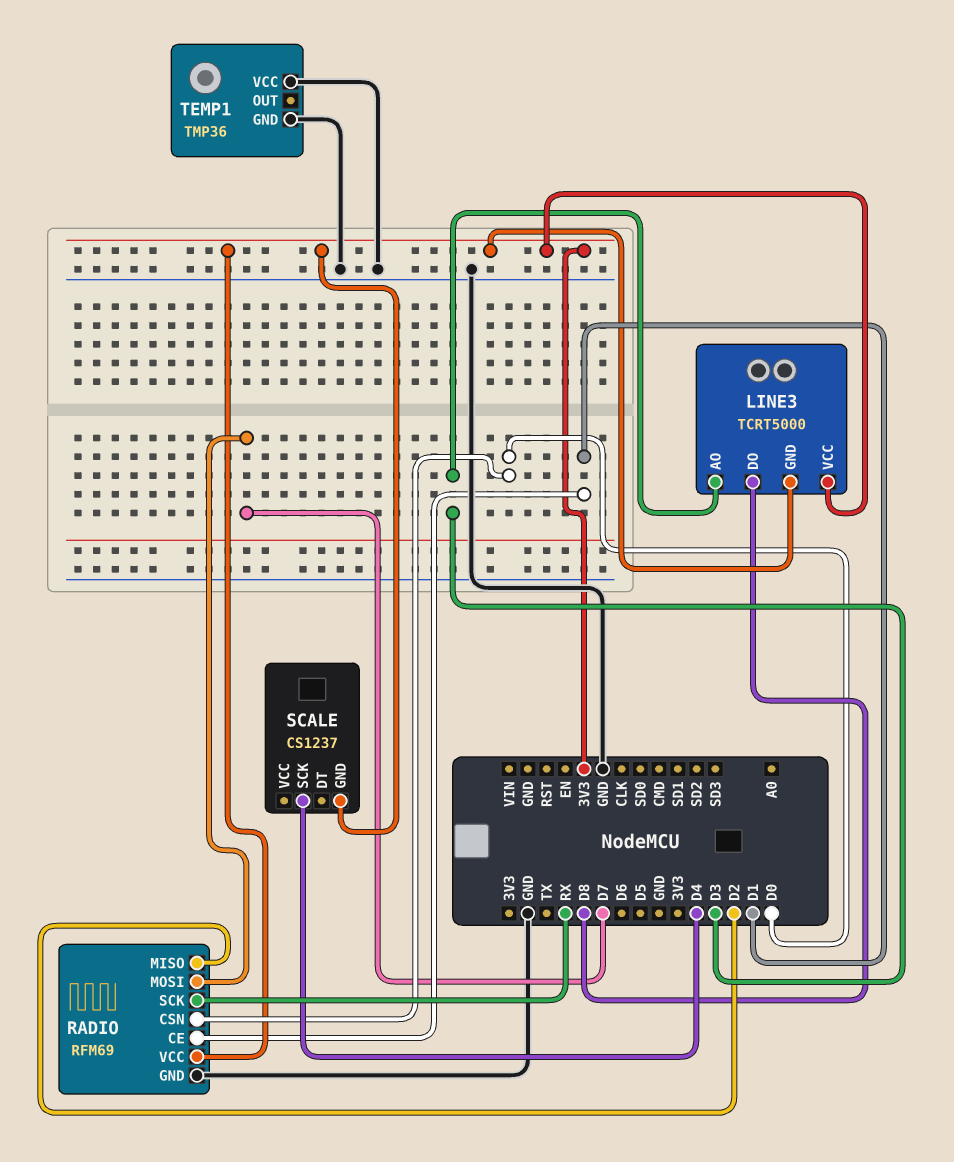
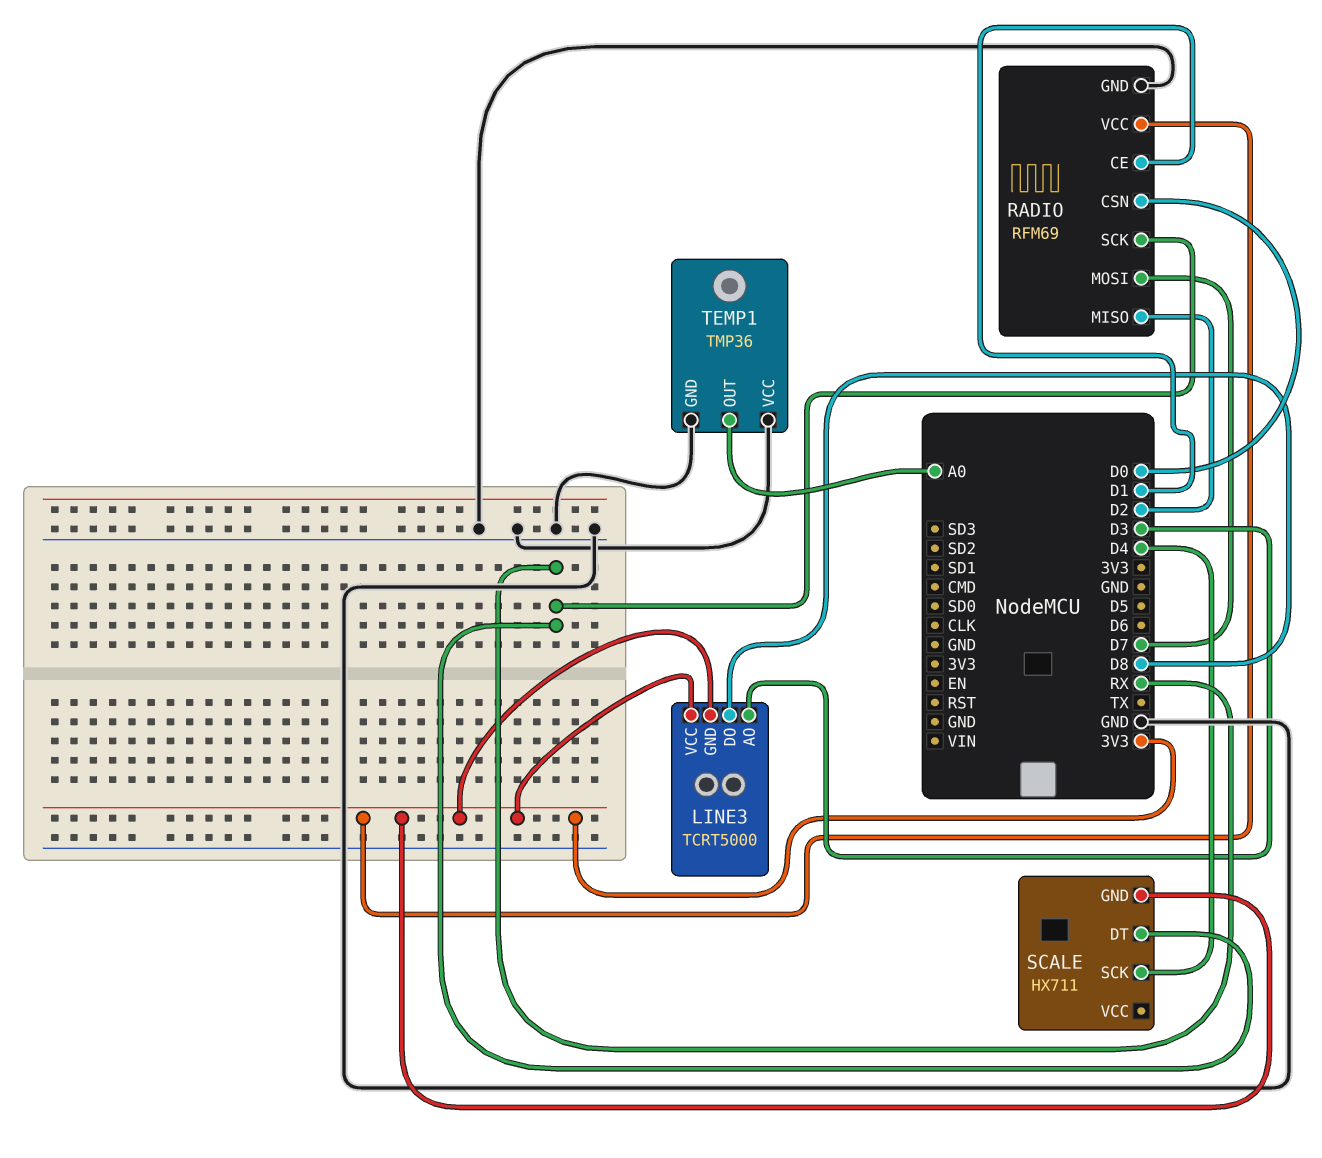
SCALE: CS1237 -> HX711
SCALE pin DT: none -> RX
TEMP1 pin OUT: none -> A0

